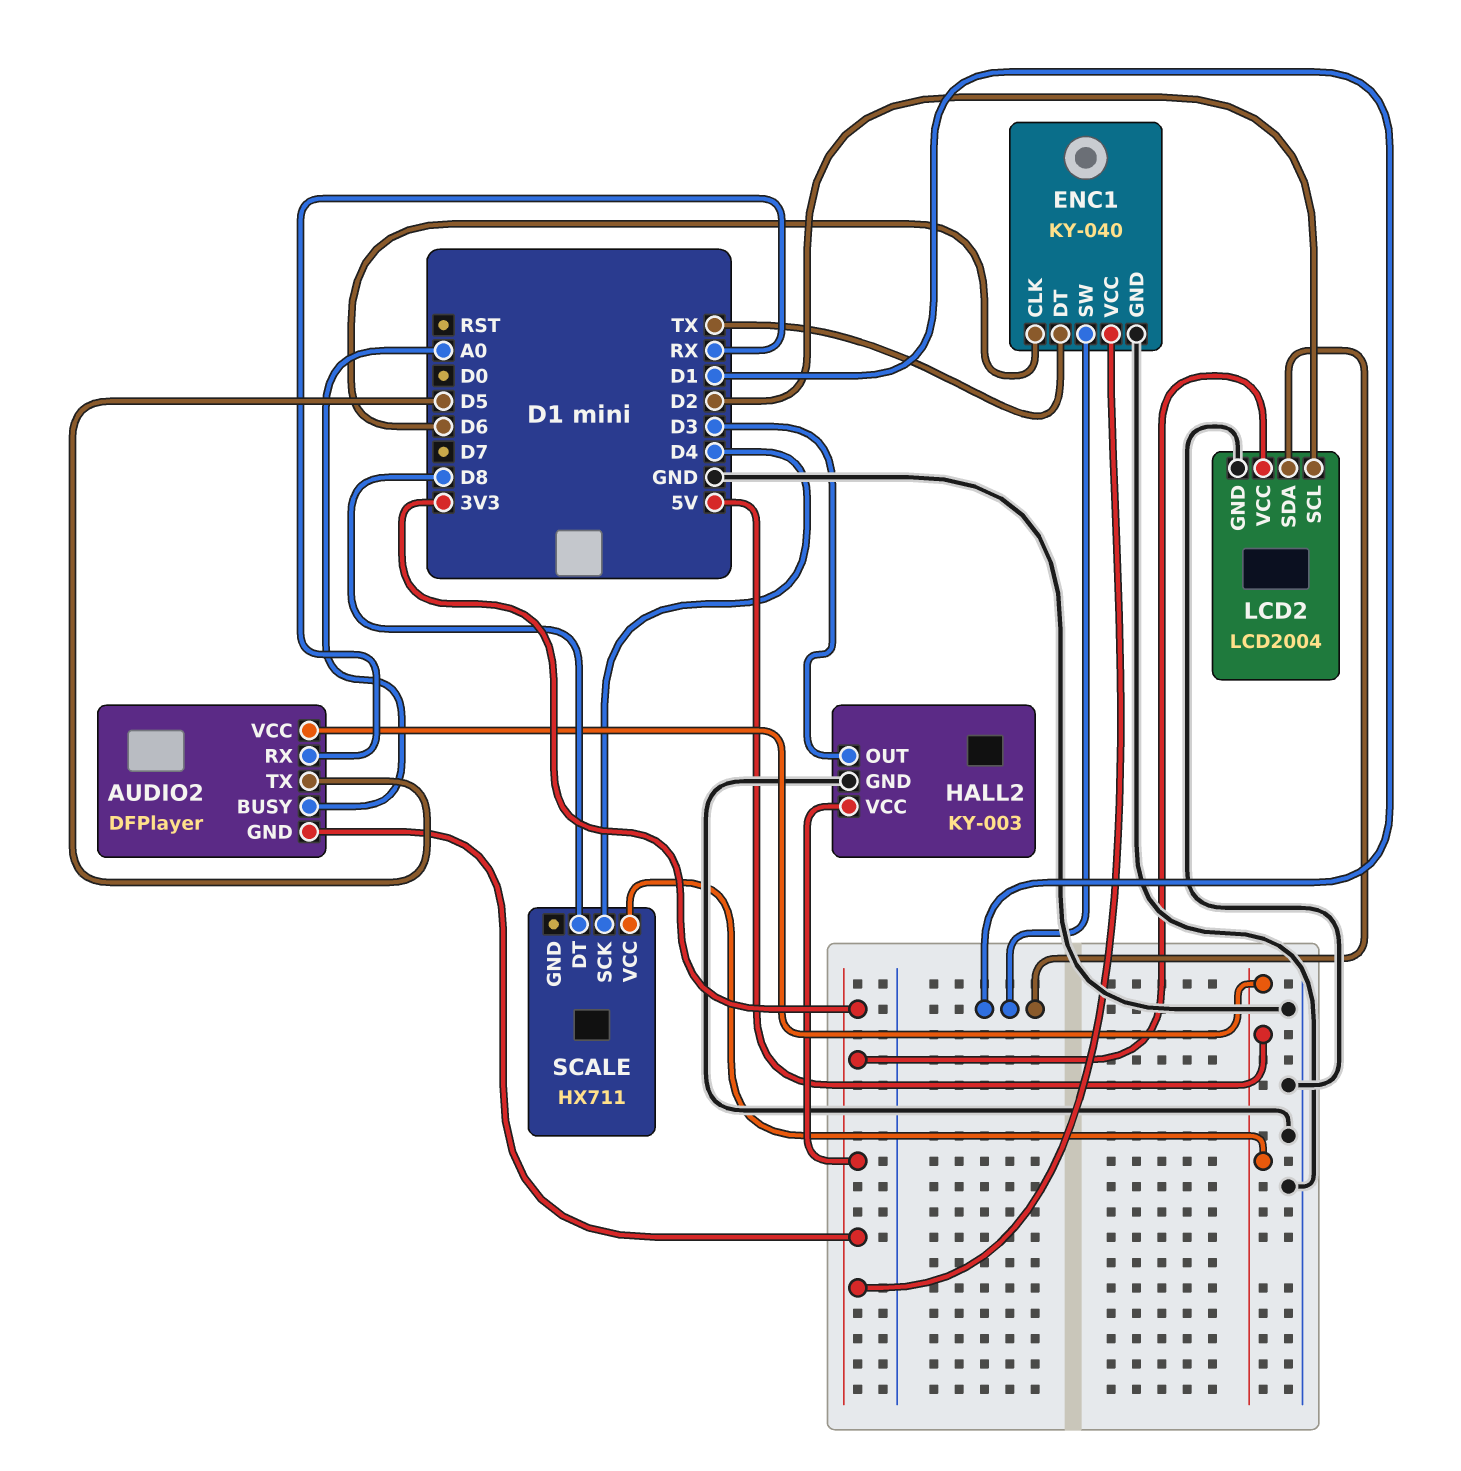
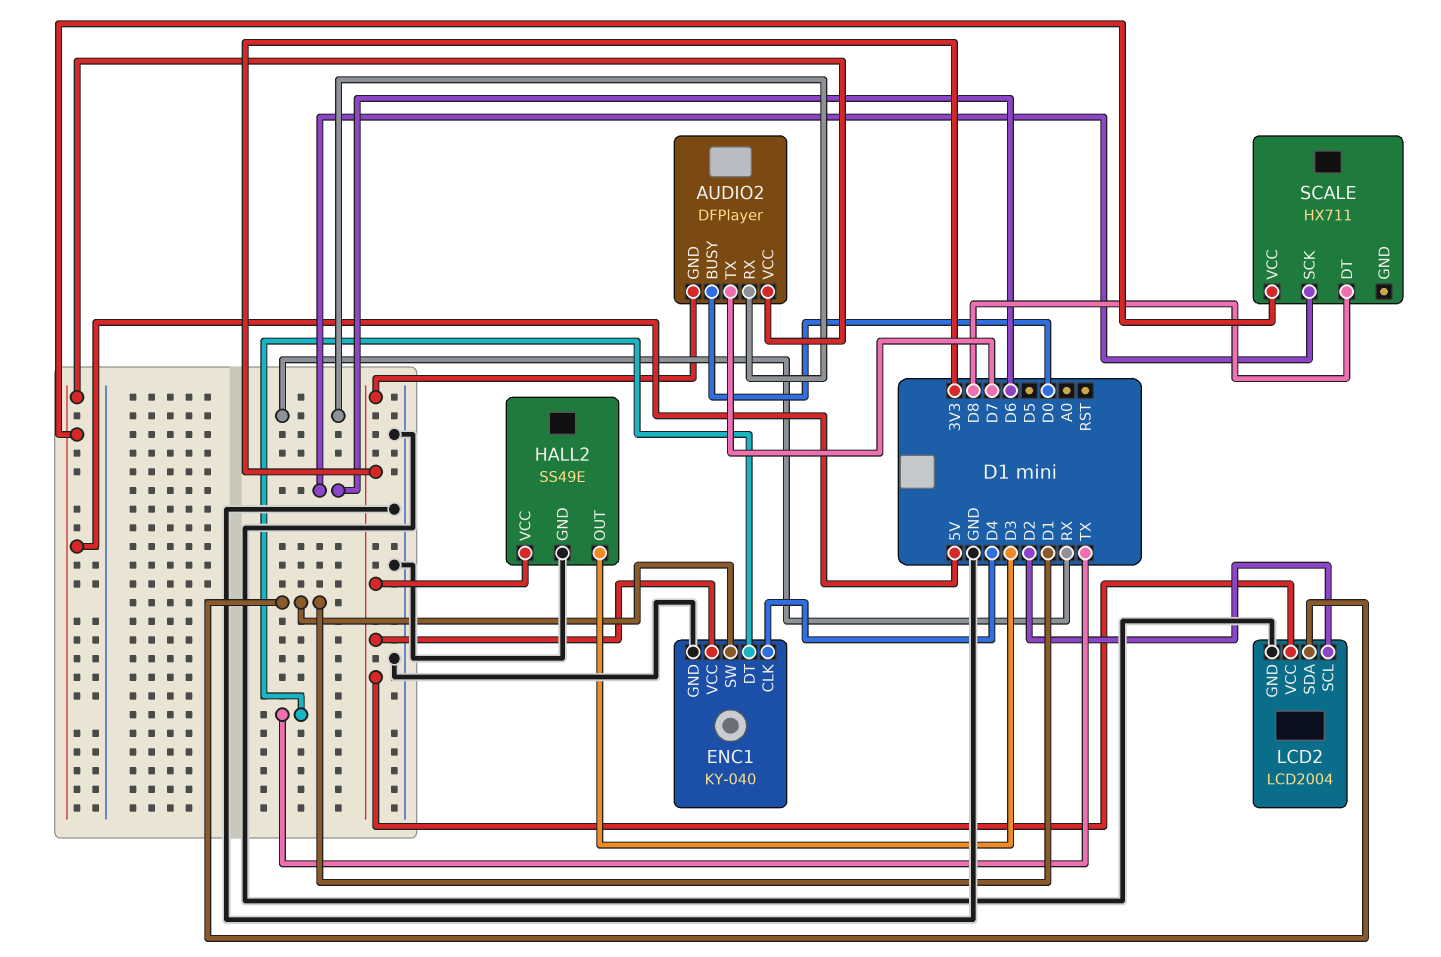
AUDIO2 pin BUSY: A0 -> D0
AUDIO2 pin TX: D5 -> D7
ENC1 pin CLK: D6 -> D4
HALL2: KY-003 -> SS49E
SCALE pin SCK: D4 -> D6

